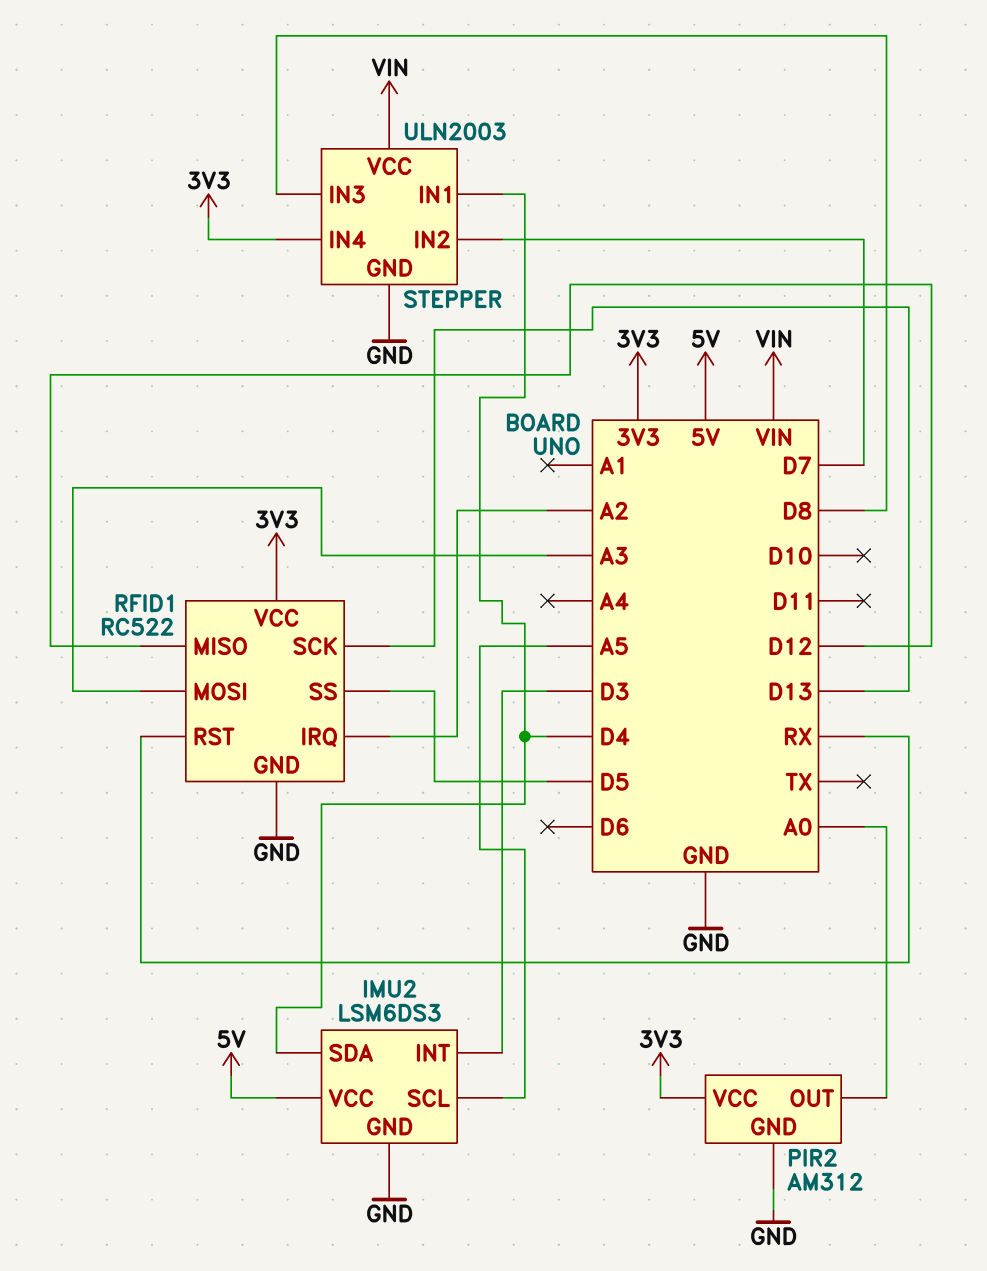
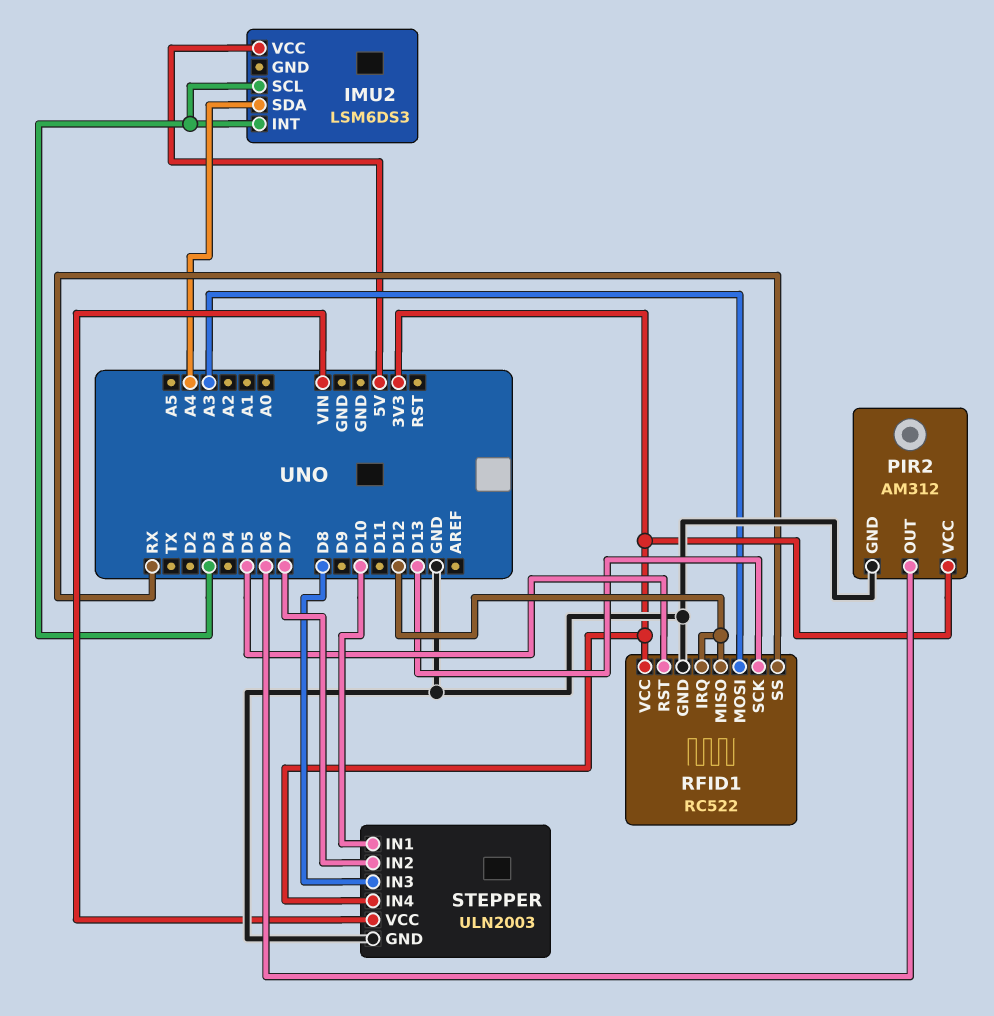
IMU2 pin GND: GND -> none
IMU2 pin SCL: A5 -> D3
IMU2 pin SDA: D4 -> A4
PIR2 pin OUT: A0 -> D6
RFID1 pin IRQ: A2 -> D12
RFID1 pin RST: RX -> D5
RFID1 pin SS: D5 -> RX
STEPPER pin IN1: D4 -> D10

